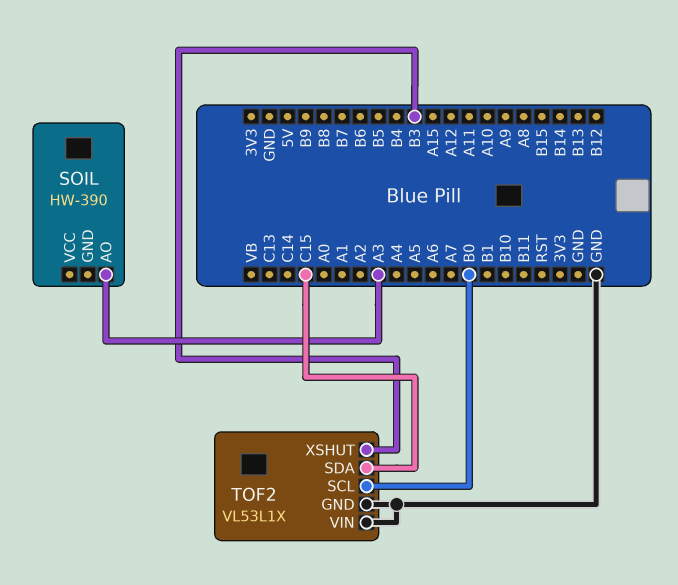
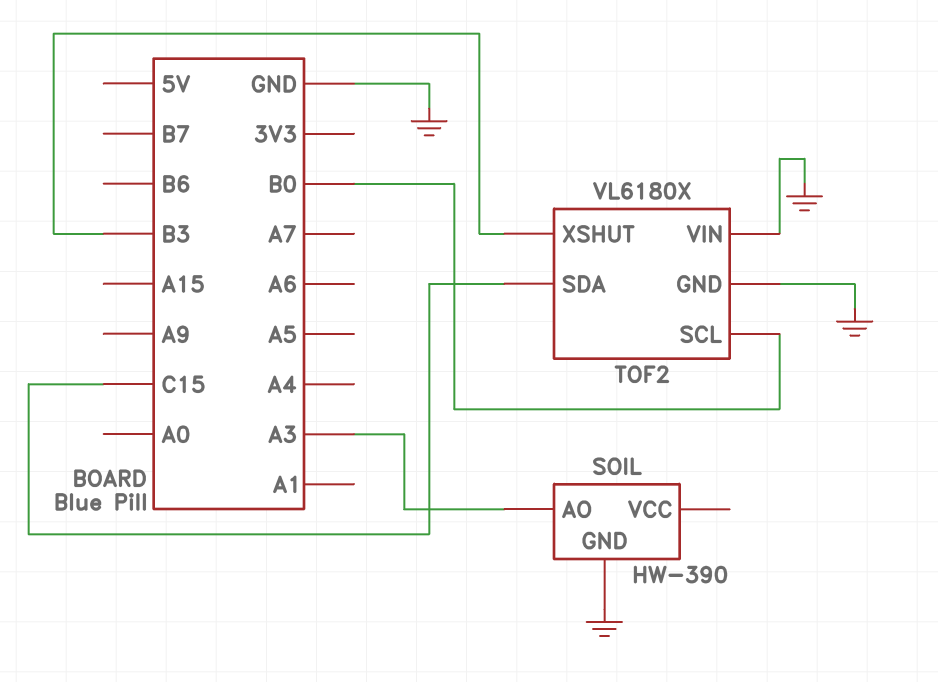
SOIL pin GND: none -> GND
TOF2: VL53L1X -> VL6180X

